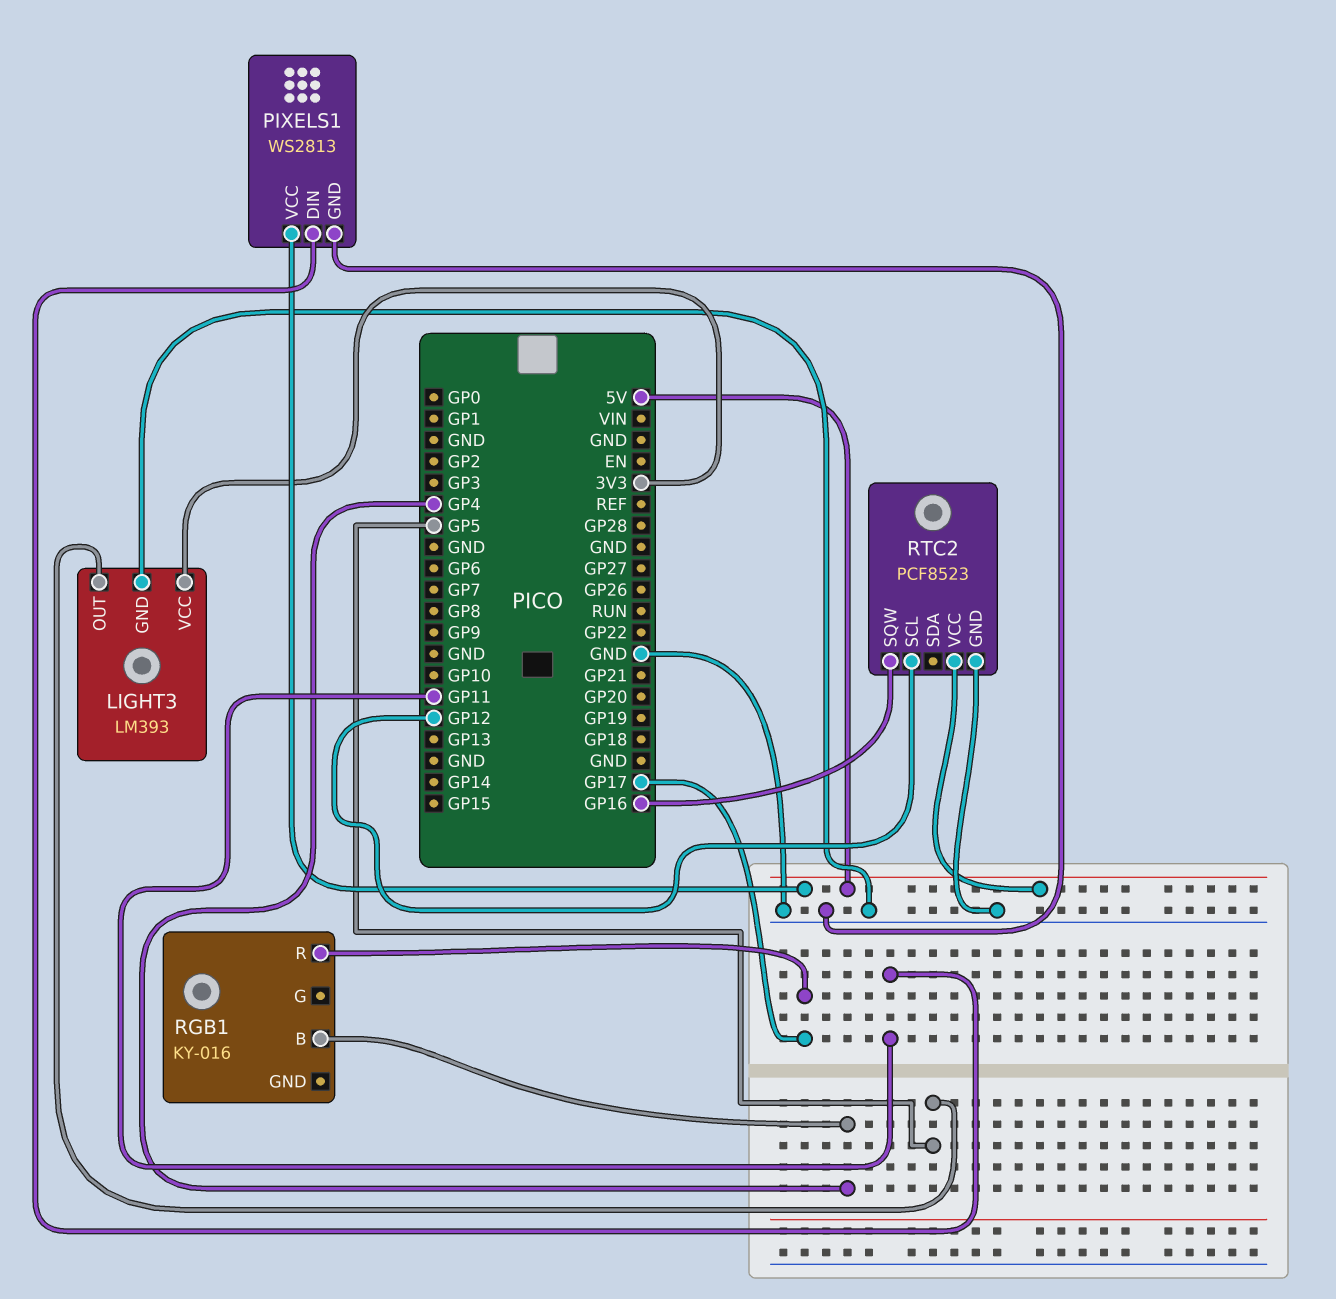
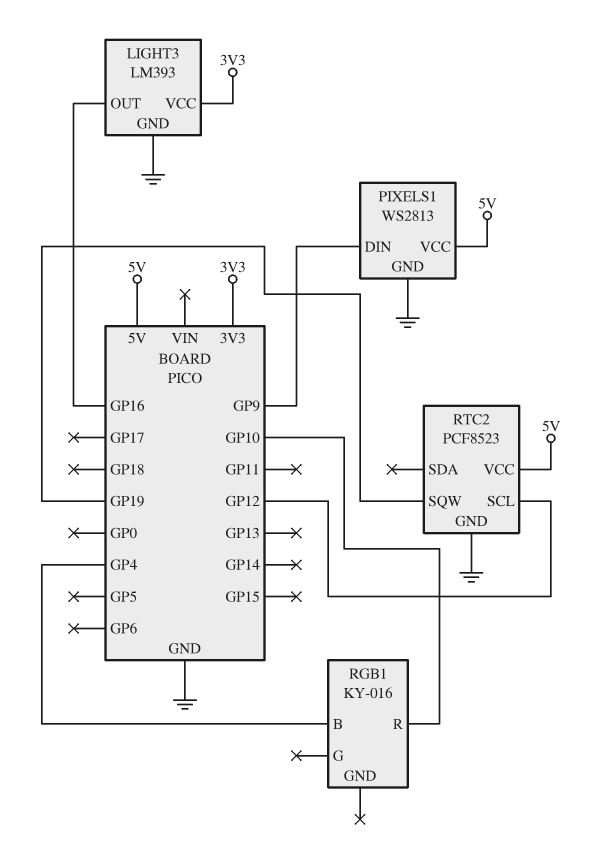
LIGHT3 pin OUT: GP5 -> GP16
PIXELS1 pin DIN: GP11 -> GP9
RGB1 pin R: GP17 -> GP10
RTC2 pin SQW: GP16 -> GP19

